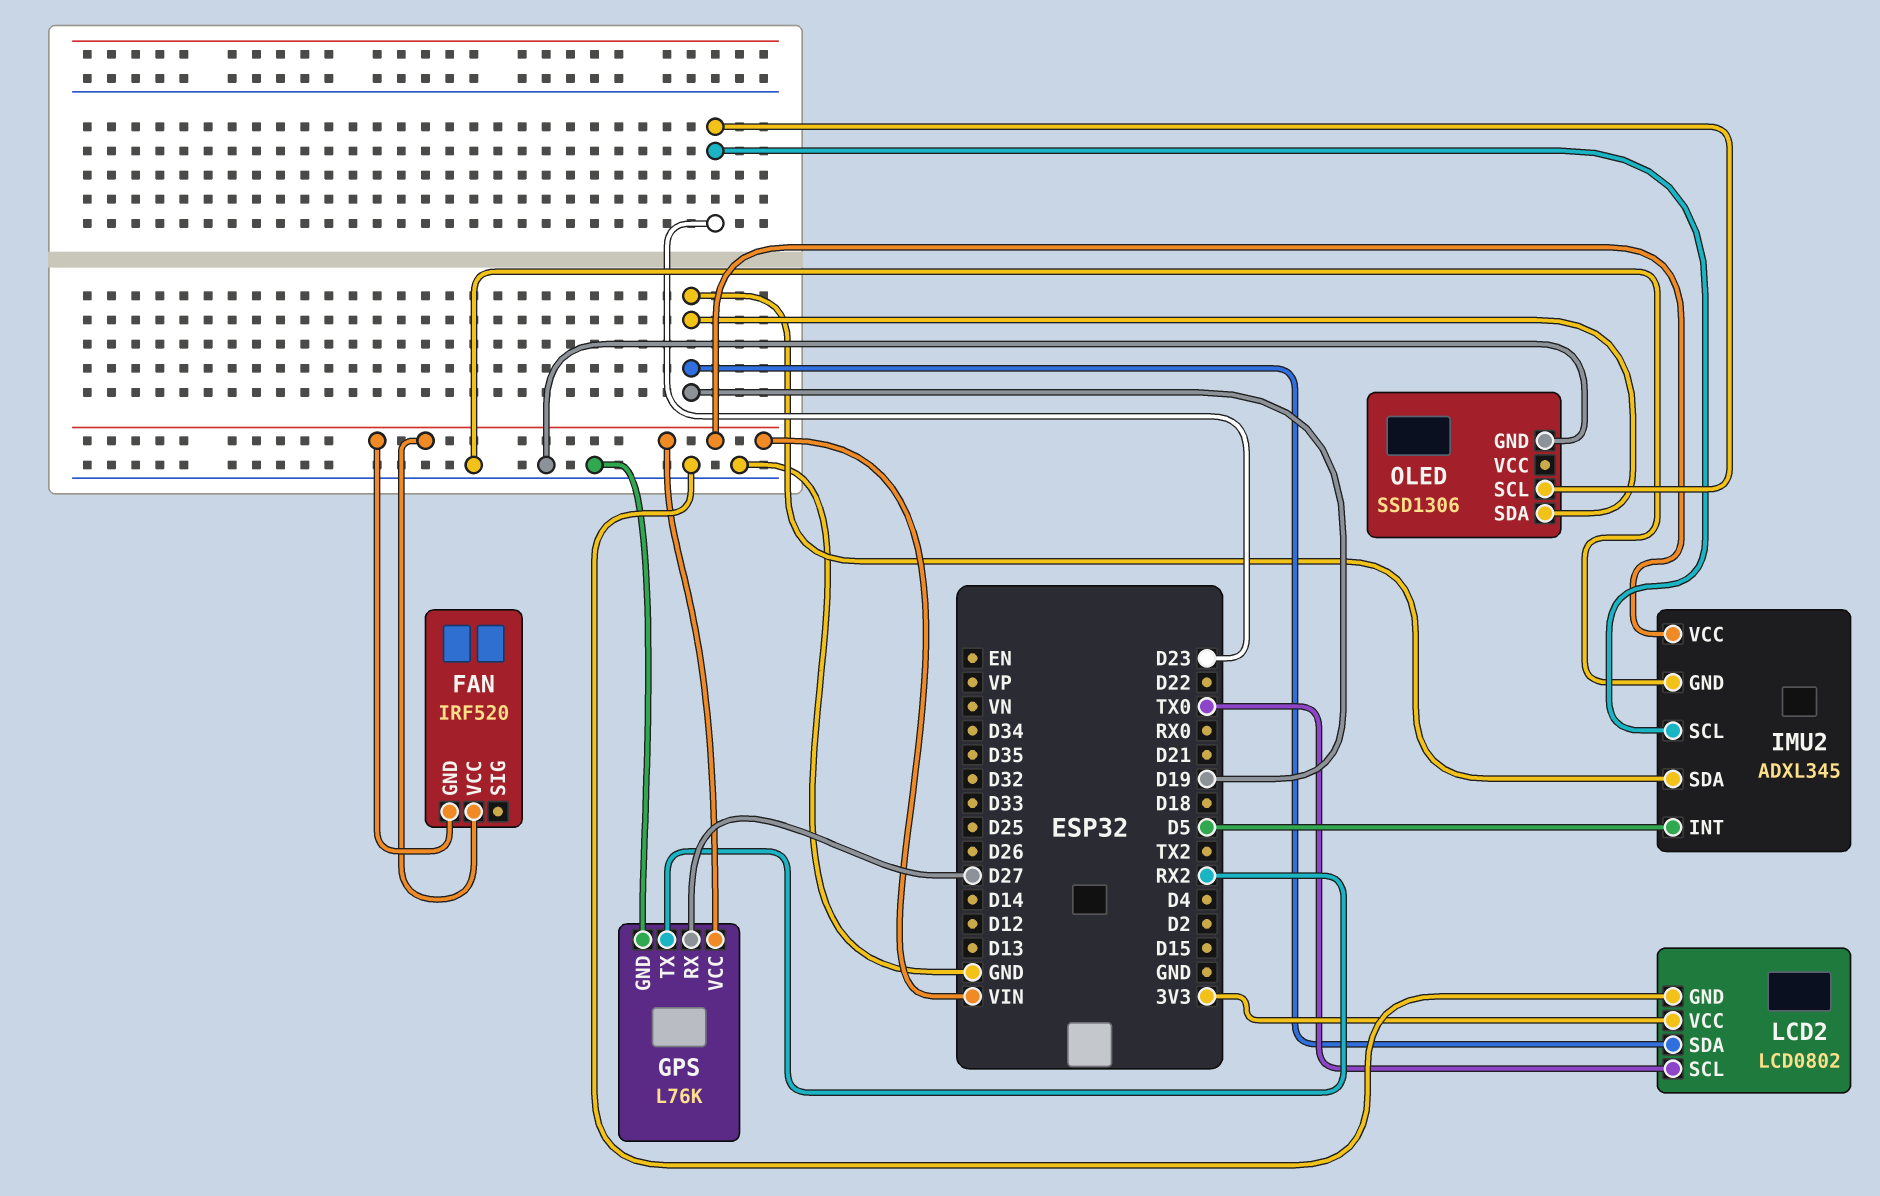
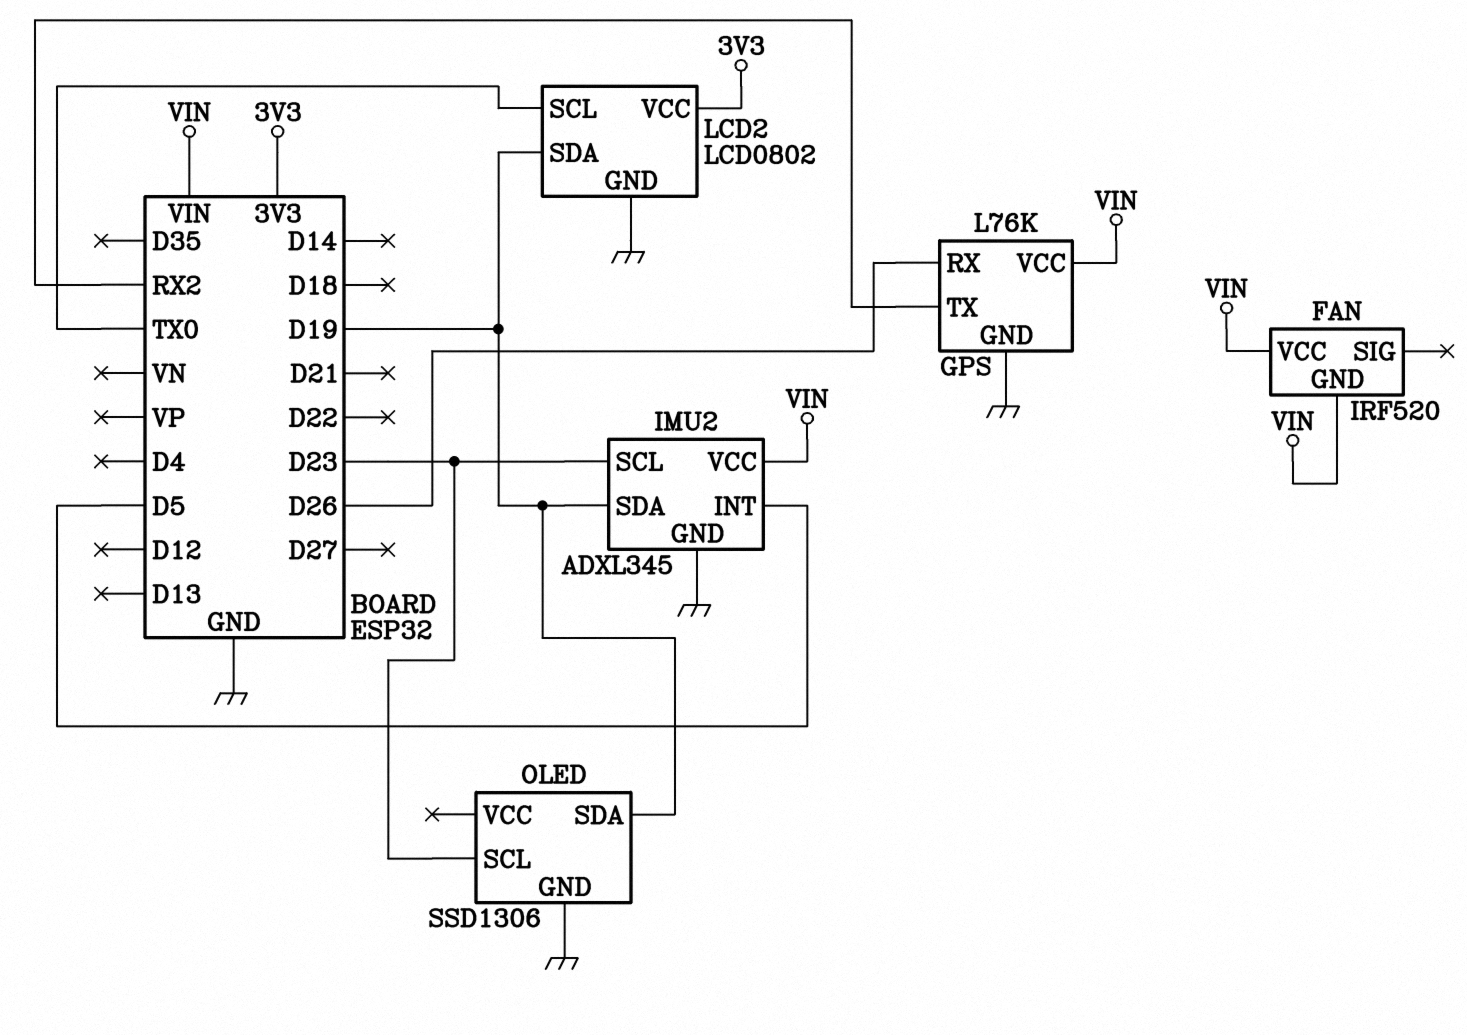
GPS pin RX: D27 -> D26

